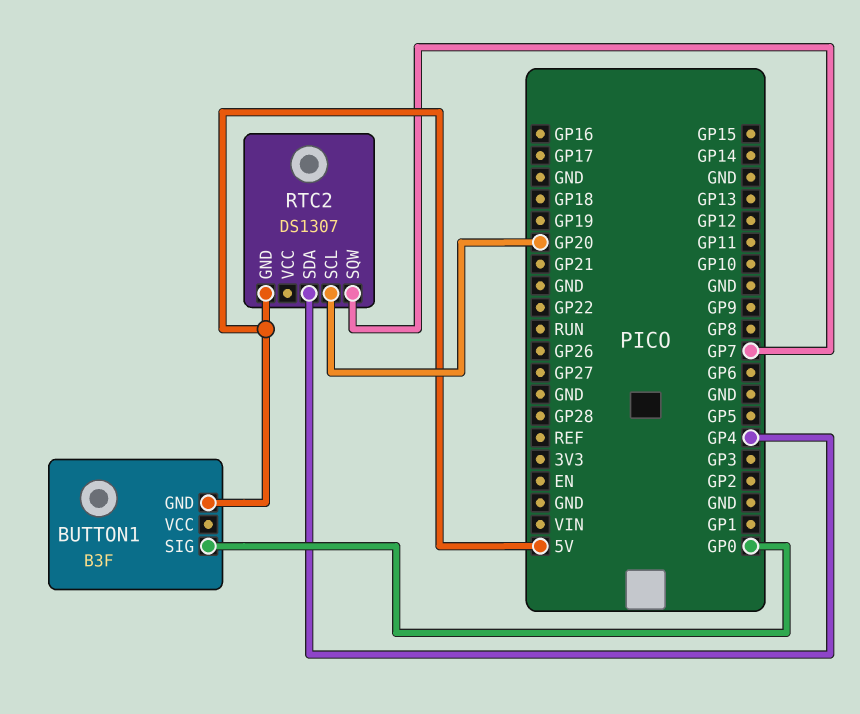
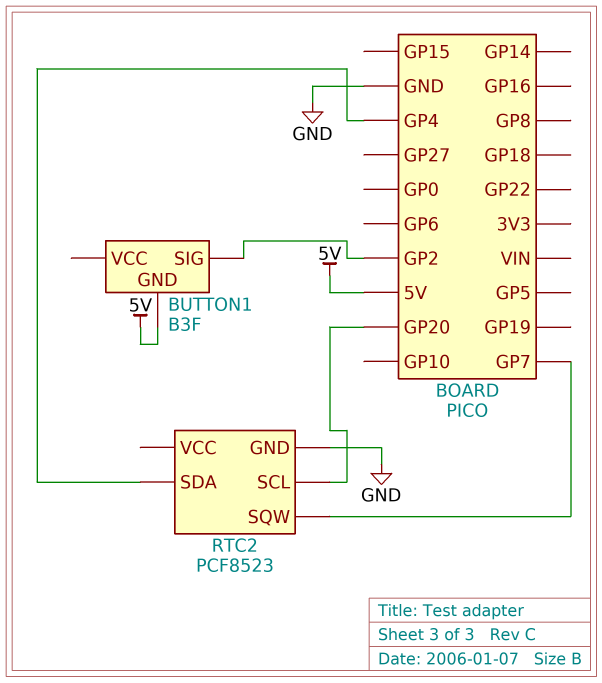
BUTTON1 pin SIG: GP0 -> GP2
RTC2: DS1307 -> PCF8523
RTC2 pin GND: 5V -> GND

